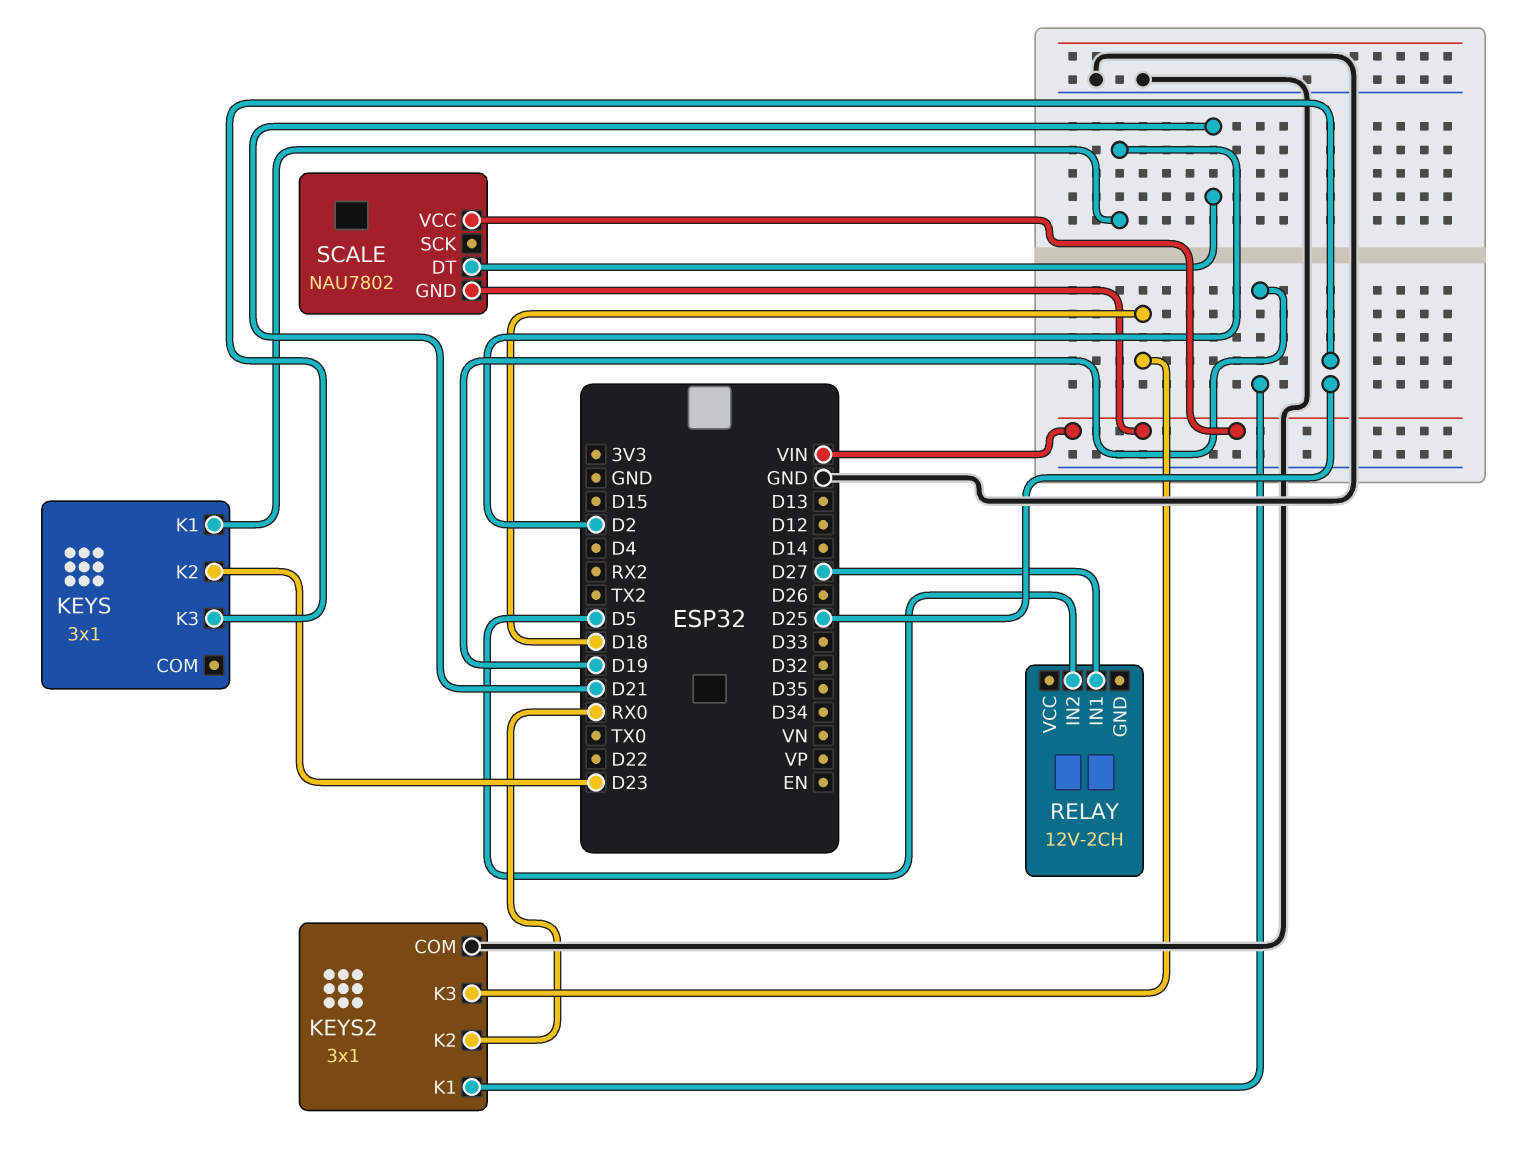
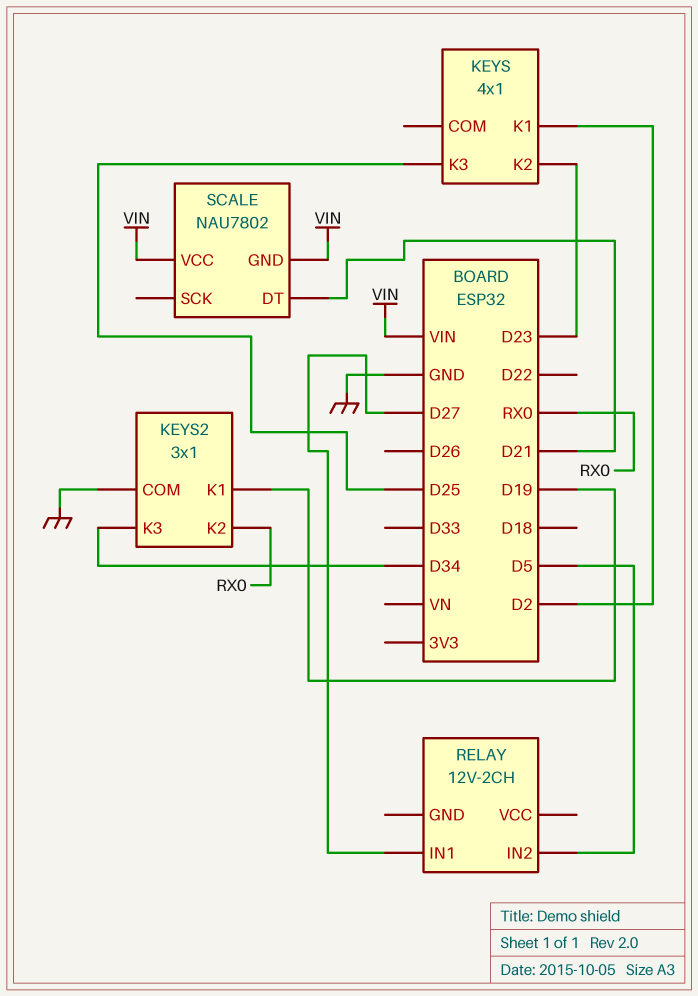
KEYS: 3x1 -> 4x1
KEYS2 pin K3: D18 -> D34

